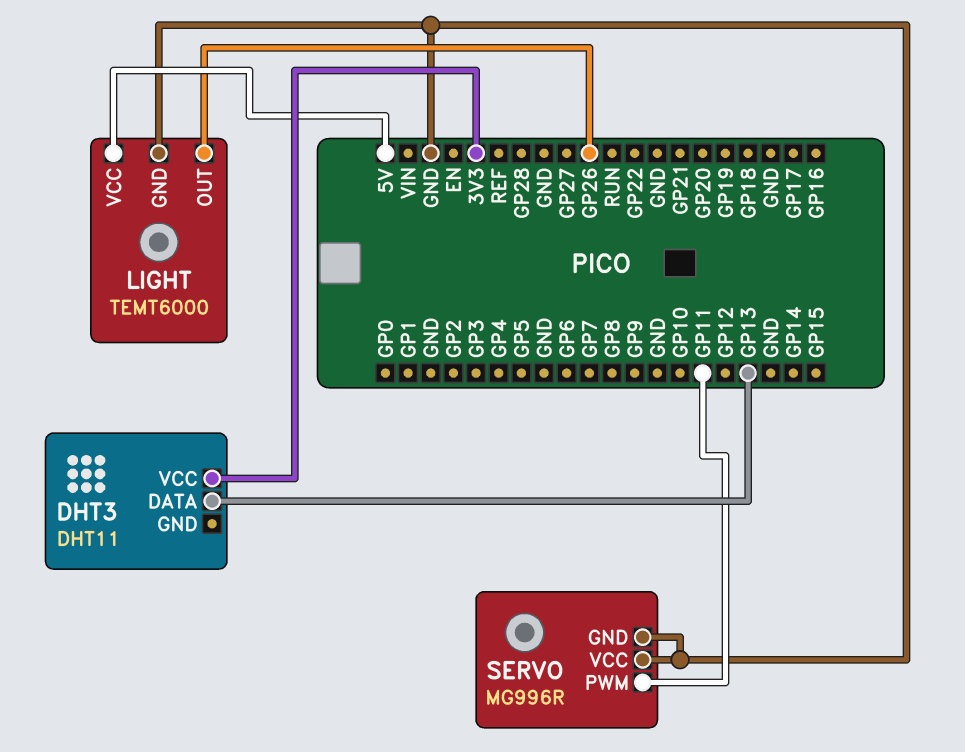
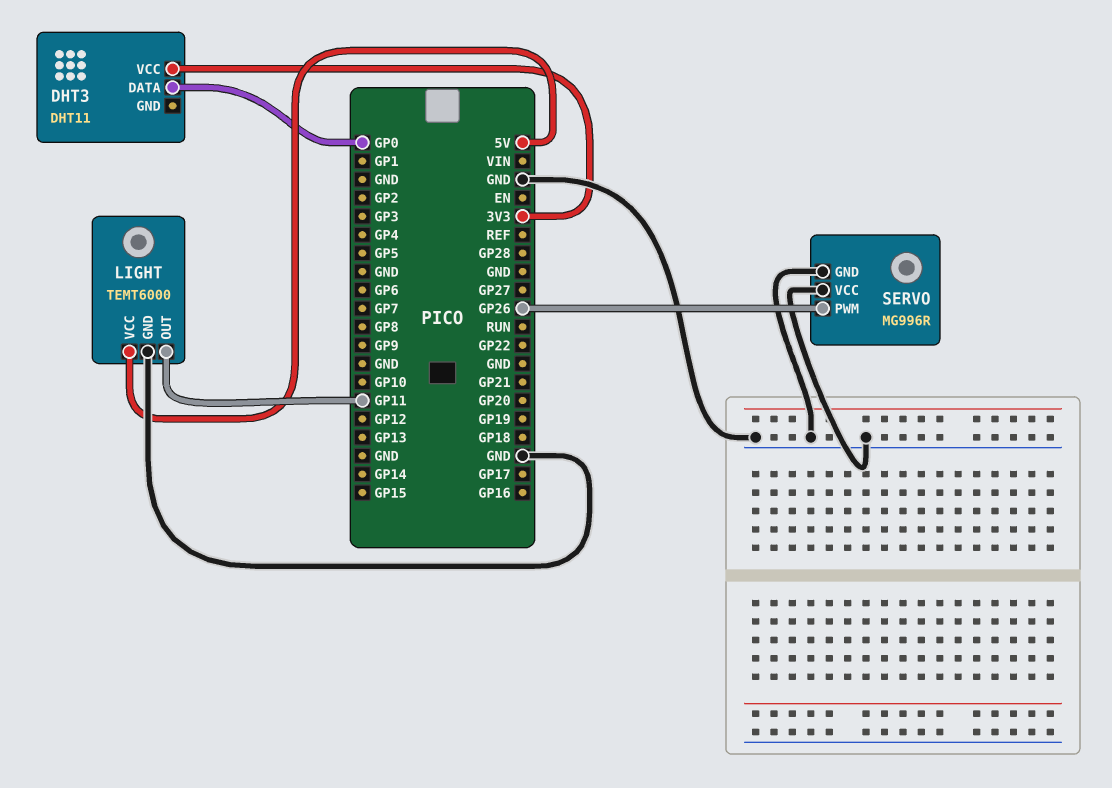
DHT3 pin DATA: GP13 -> GP0
LIGHT pin OUT: GP26 -> GP11
SERVO pin PWM: GP11 -> GP26

